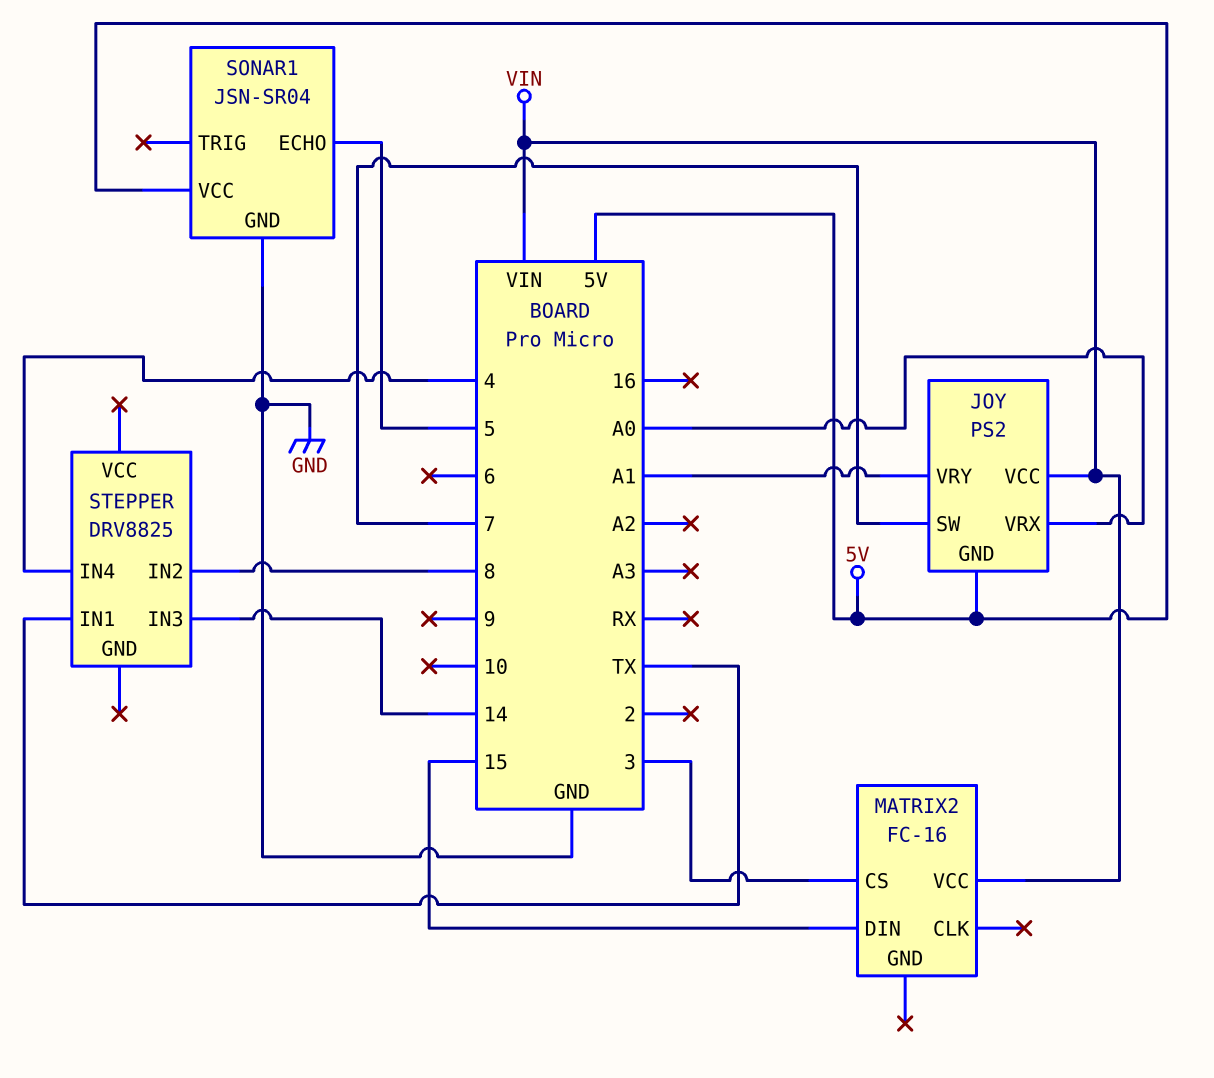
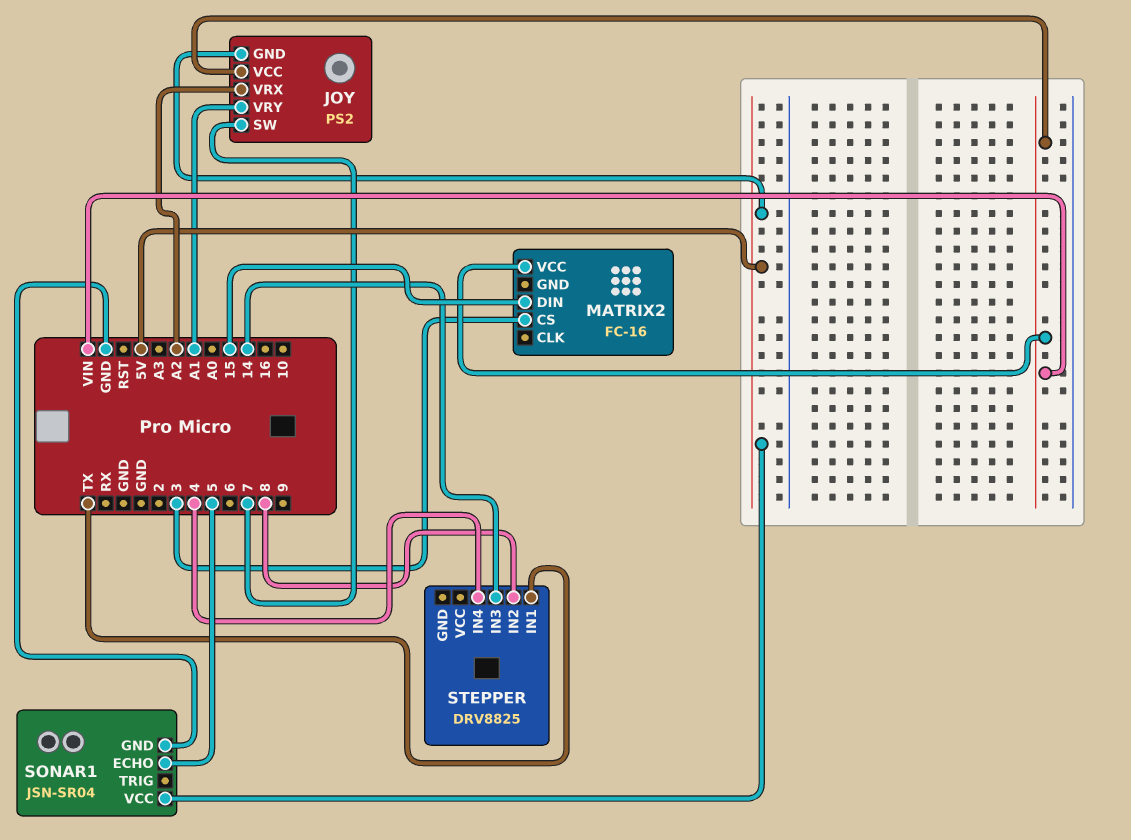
JOY pin VRX: A0 -> A2

